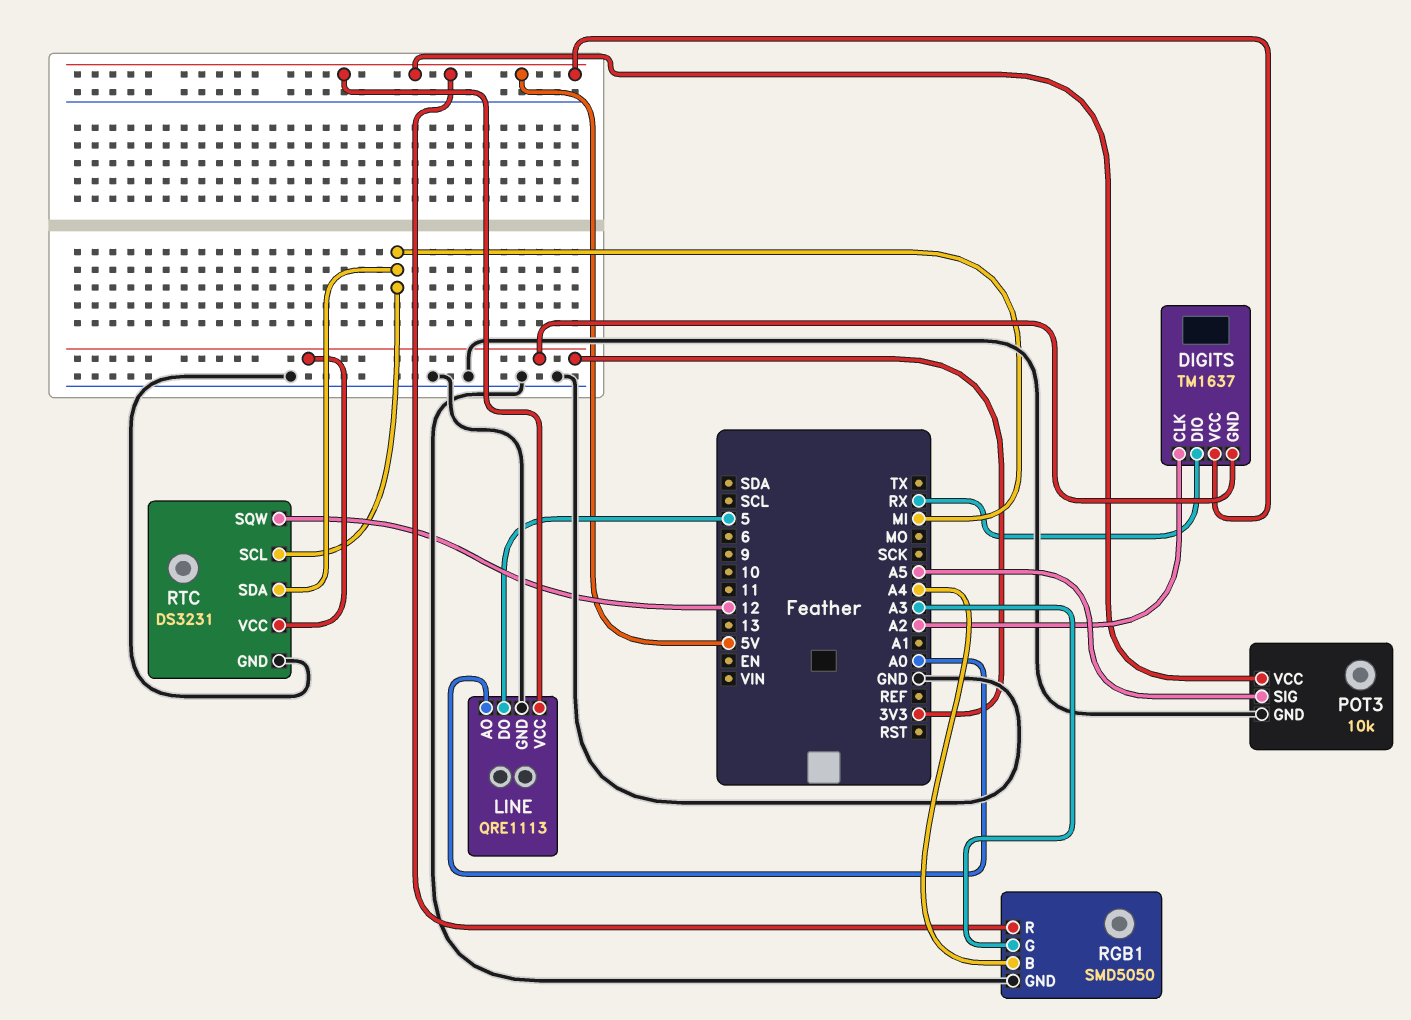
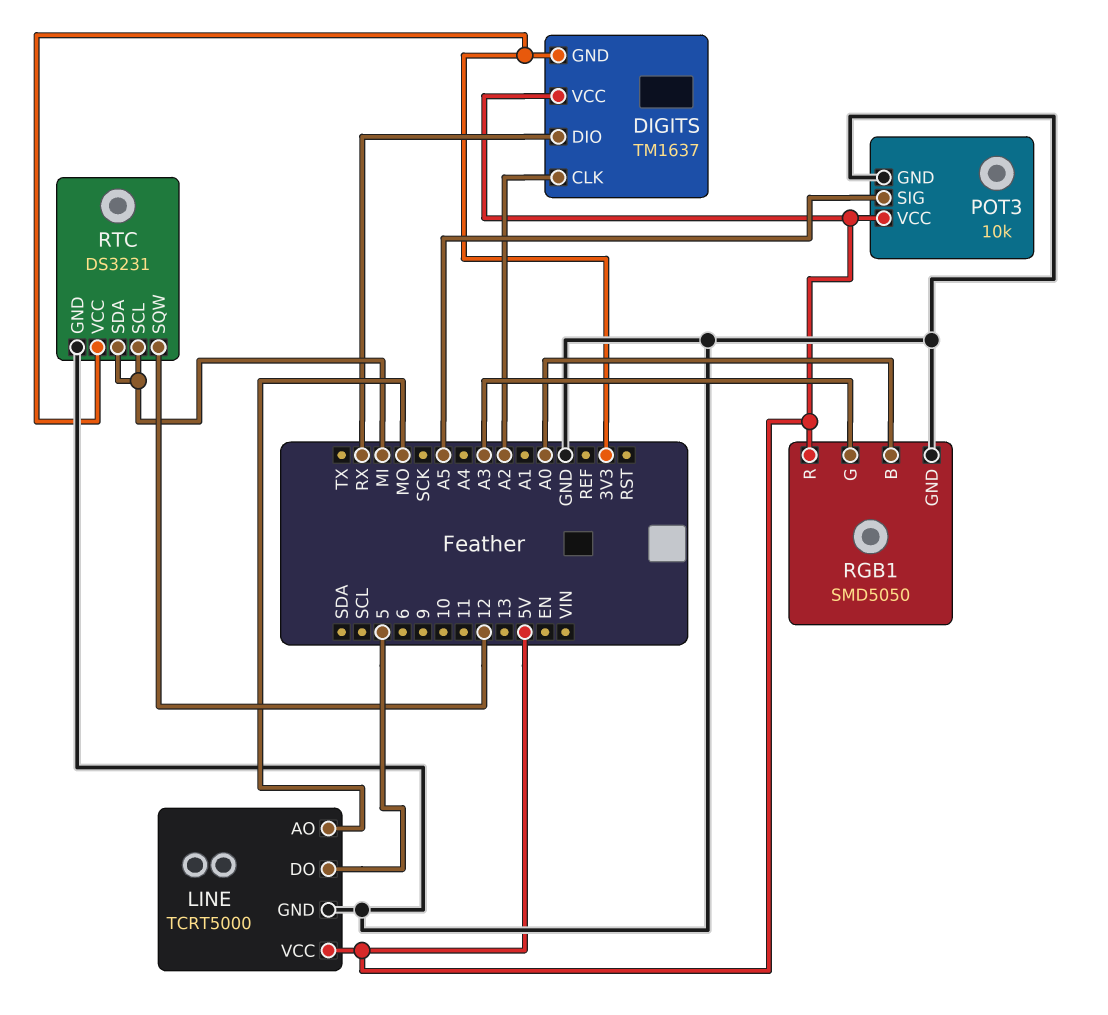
LINE: QRE1113 -> TCRT5000
LINE pin AO: A0 -> MO
RGB1 pin B: A4 -> A0

